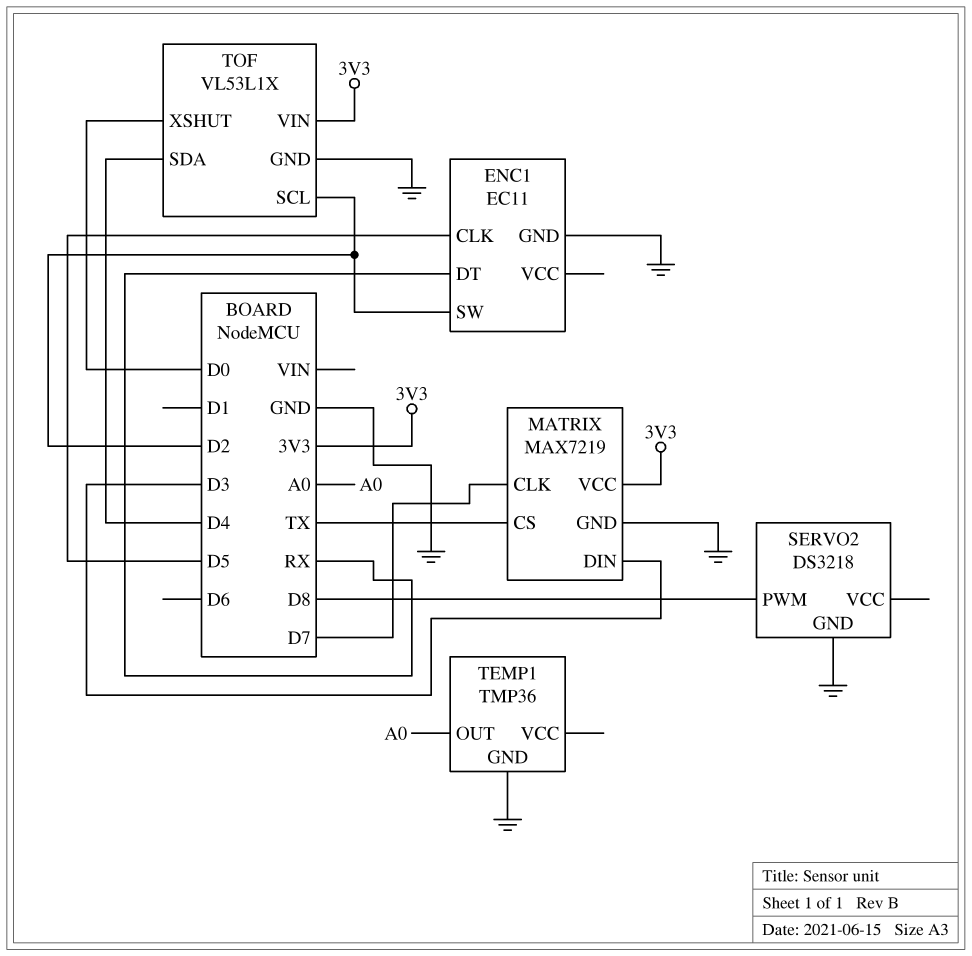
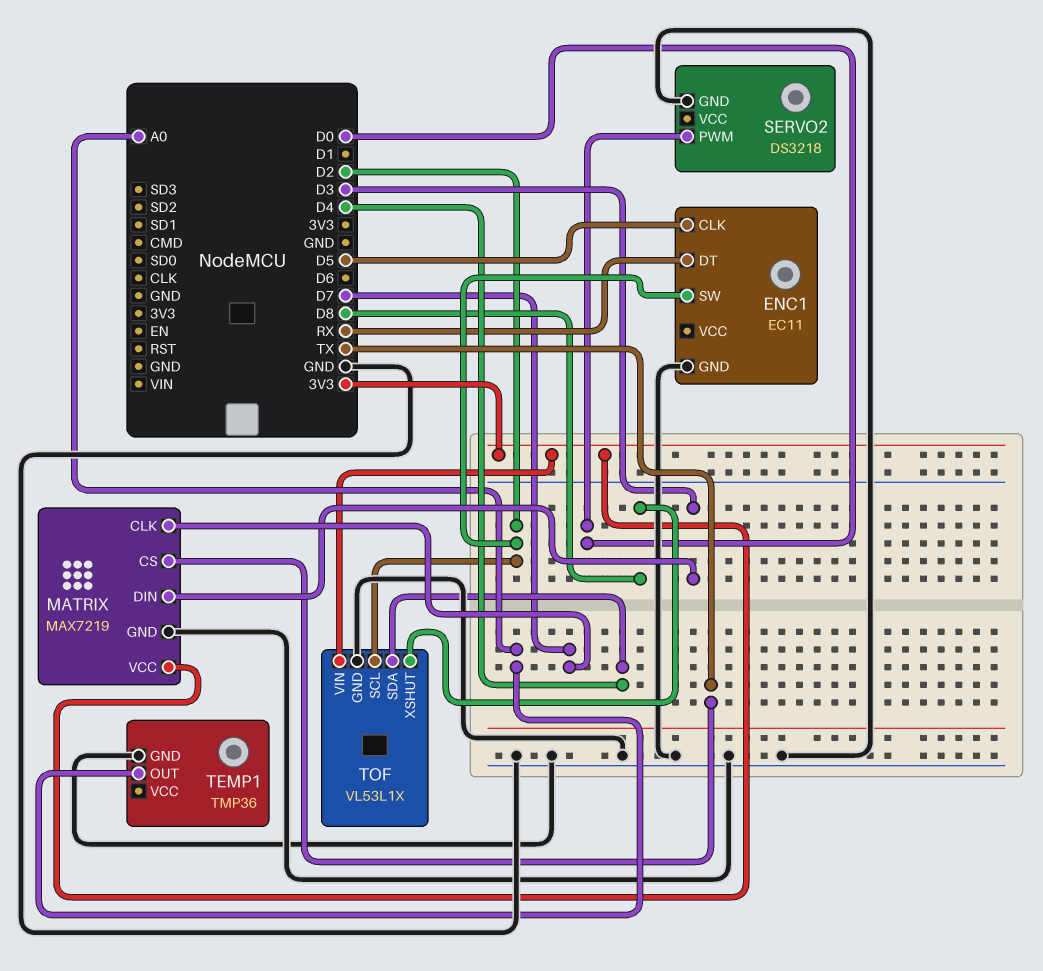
SERVO2 pin PWM: D8 -> D0
TOF pin XSHUT: D0 -> D8

